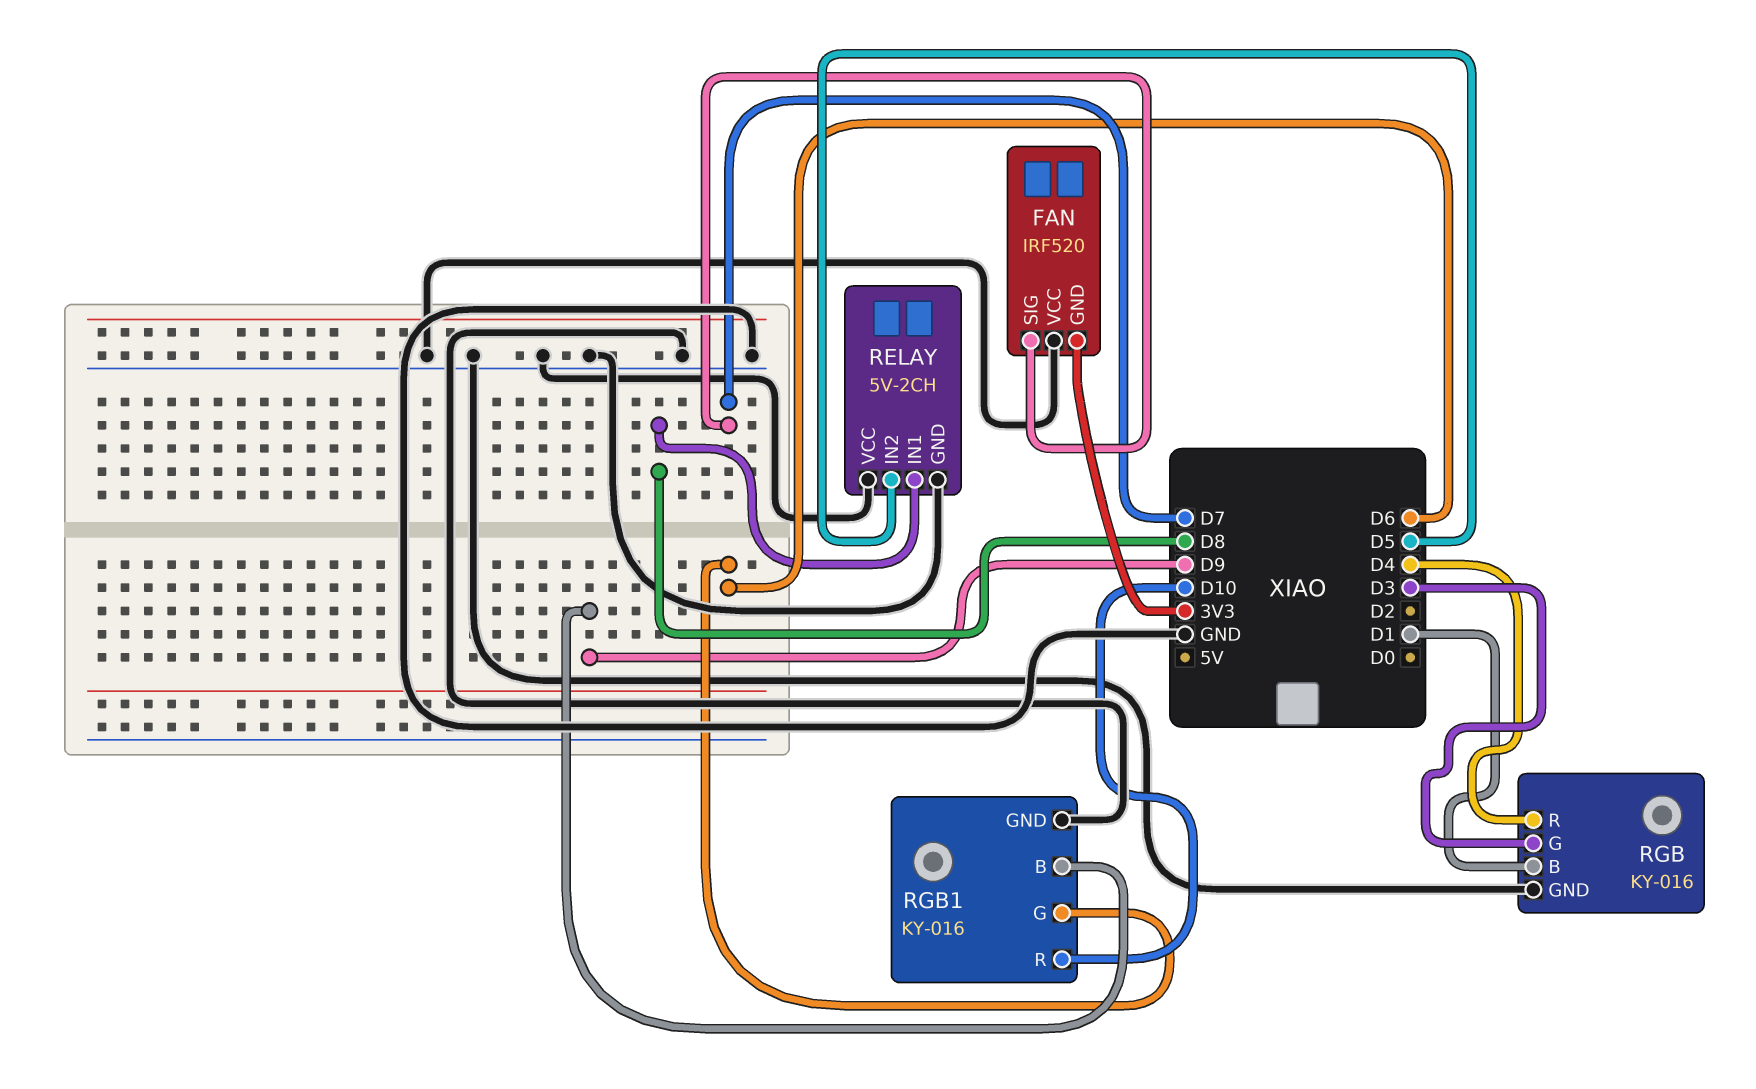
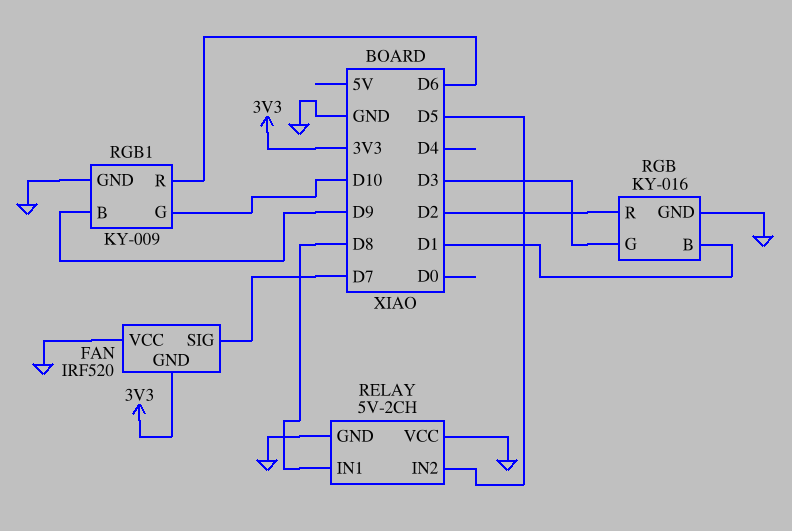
RGB pin R: D4 -> D2
RGB1: KY-016 -> KY-009
RGB1 pin G: D6 -> D10
RGB1 pin R: D10 -> D6

